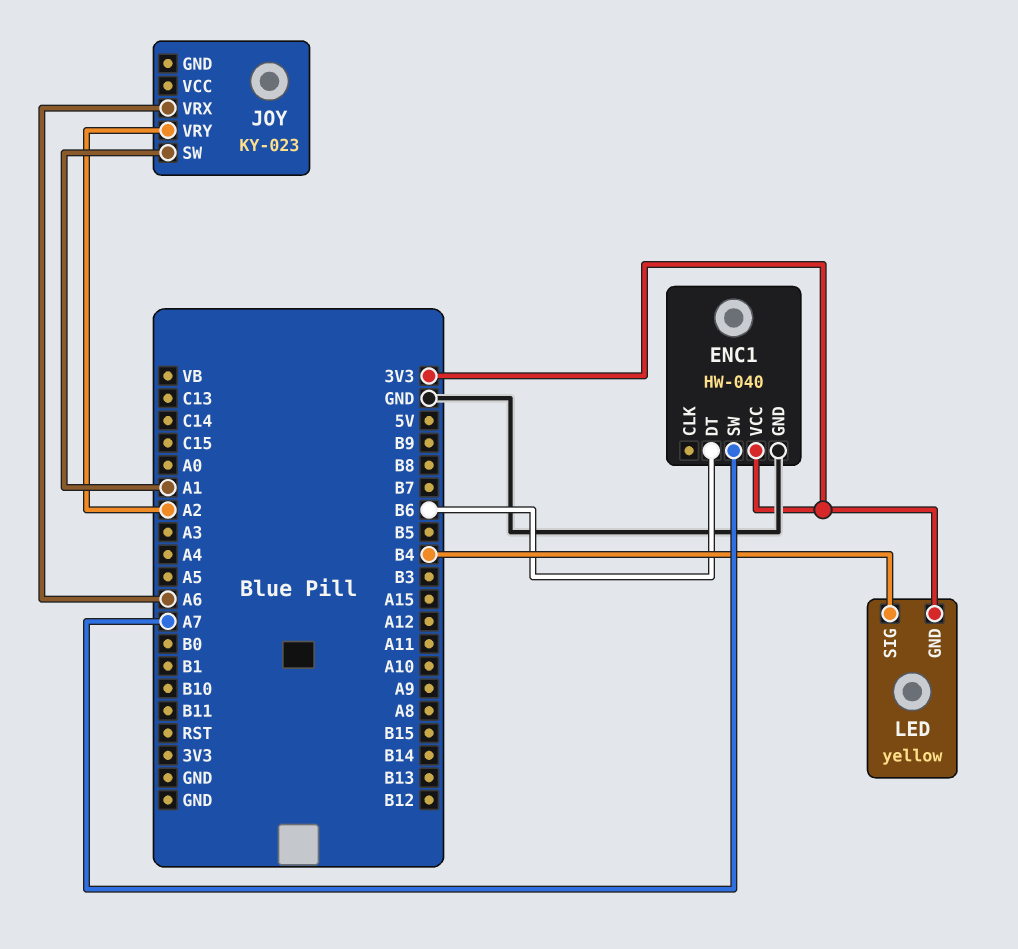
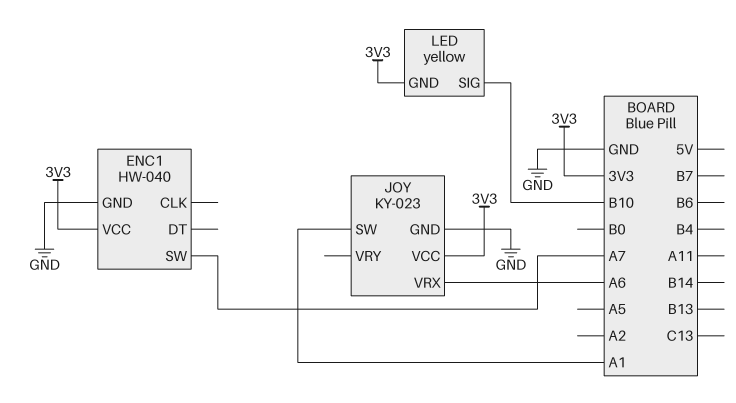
ENC1 pin DT: B6 -> none
JOY pin GND: none -> GND
JOY pin VCC: none -> 3V3
JOY pin VRY: A2 -> none
LED pin SIG: B4 -> B10

